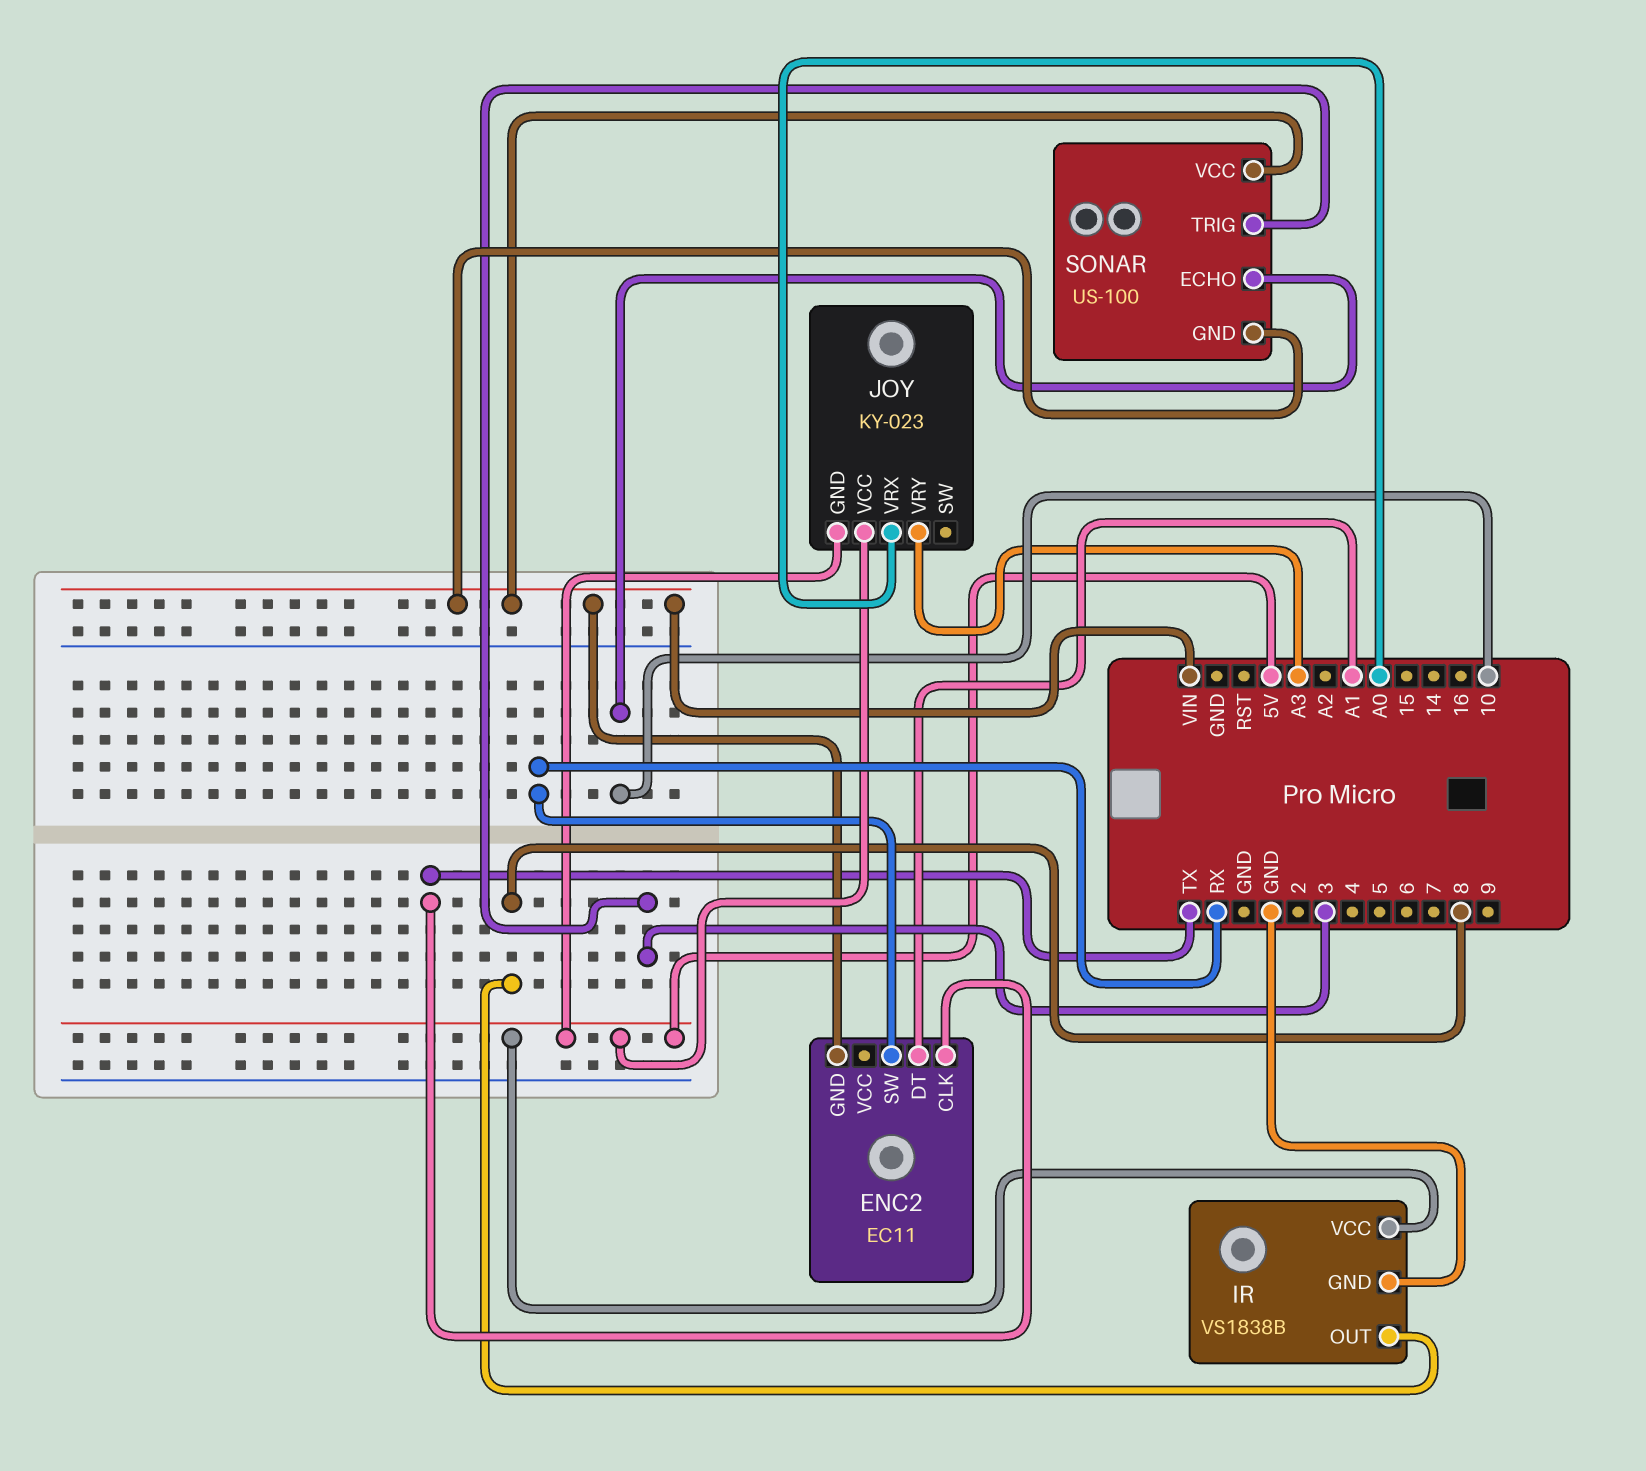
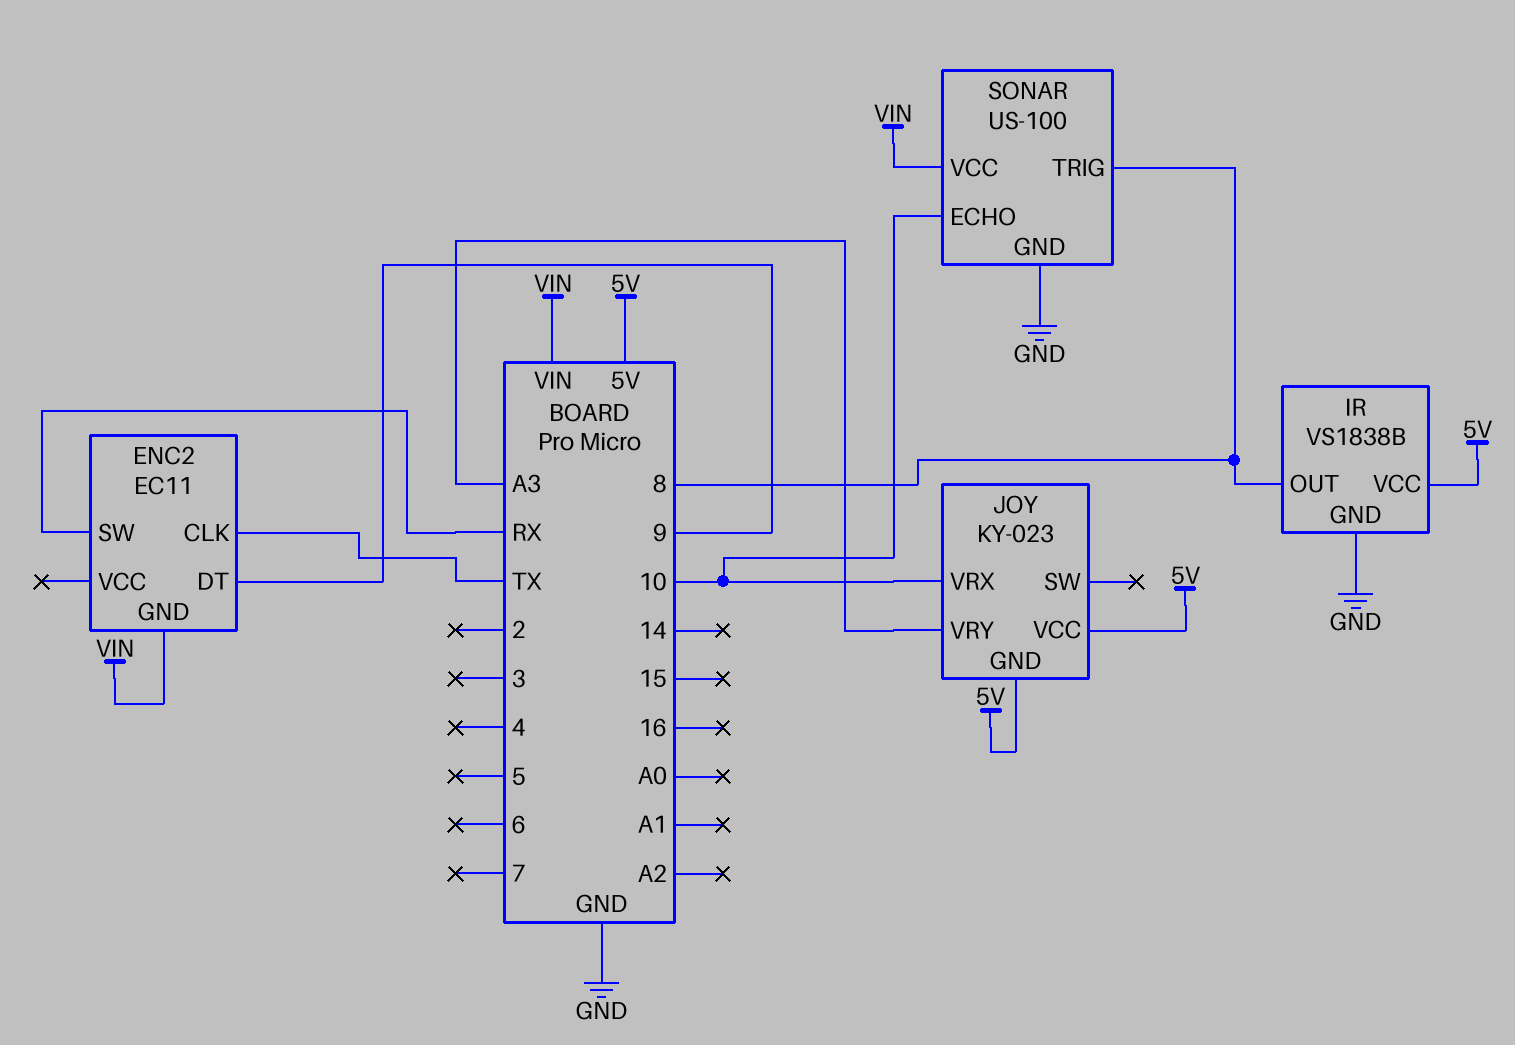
ENC2 pin DT: A1 -> 9
JOY pin VRX: A0 -> 10
SONAR pin GND: VIN -> GND
SONAR pin TRIG: 3 -> 8

